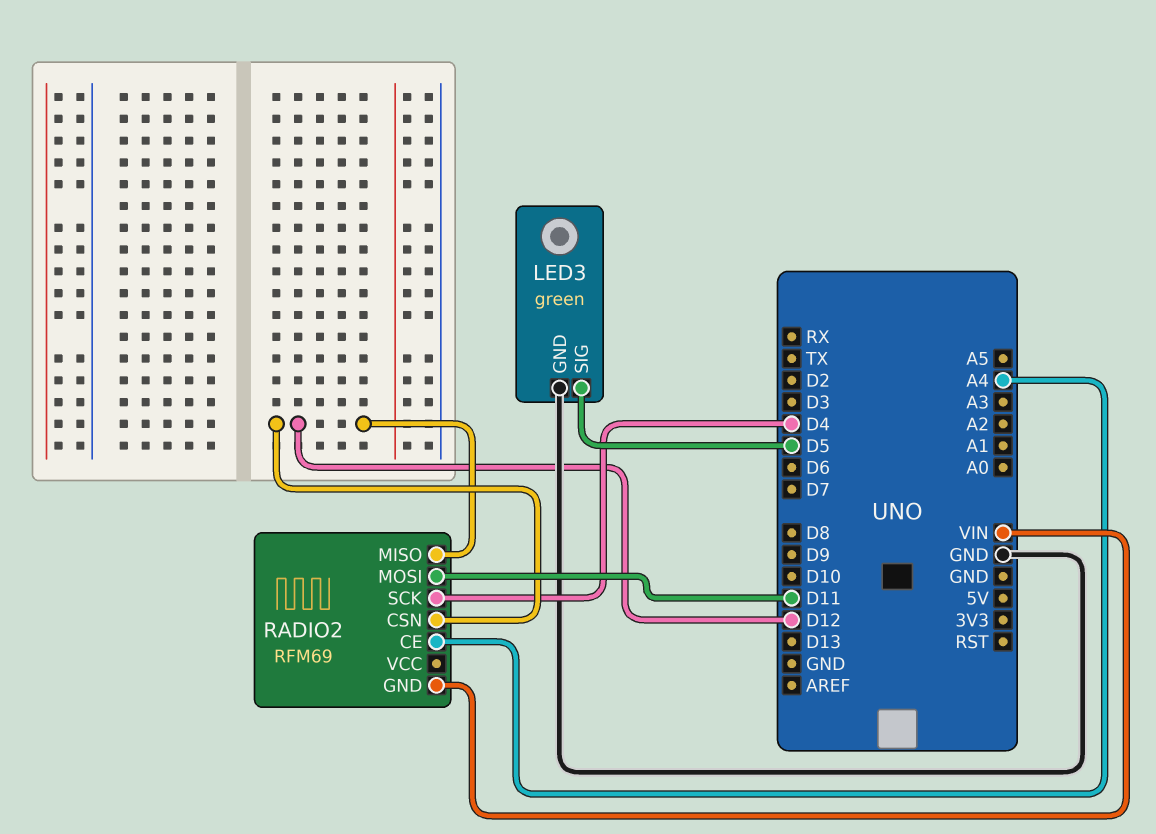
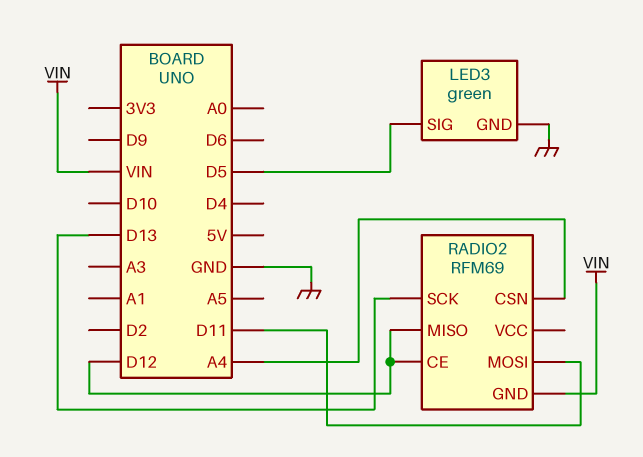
RADIO2 pin CE: A4 -> D12
RADIO2 pin CSN: D12 -> A4
RADIO2 pin SCK: D4 -> D13

